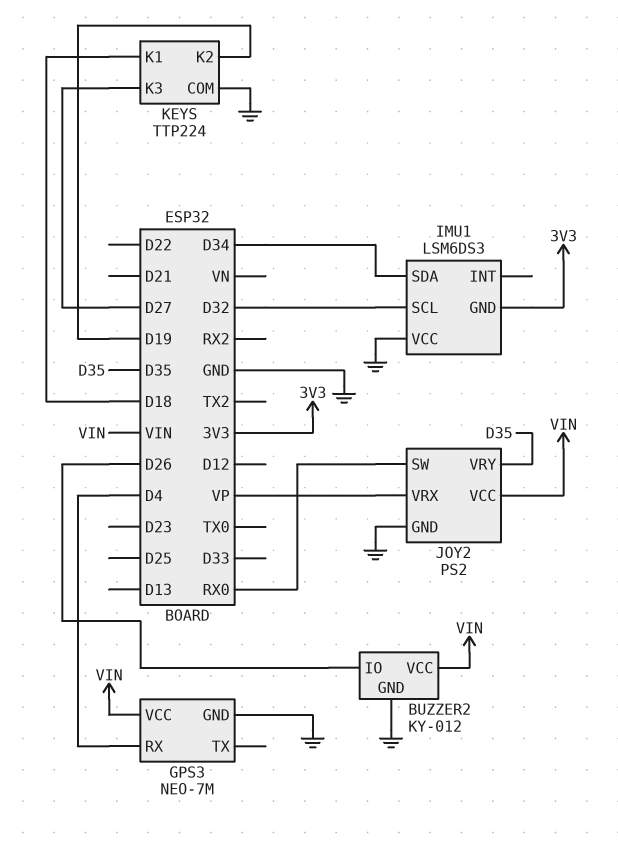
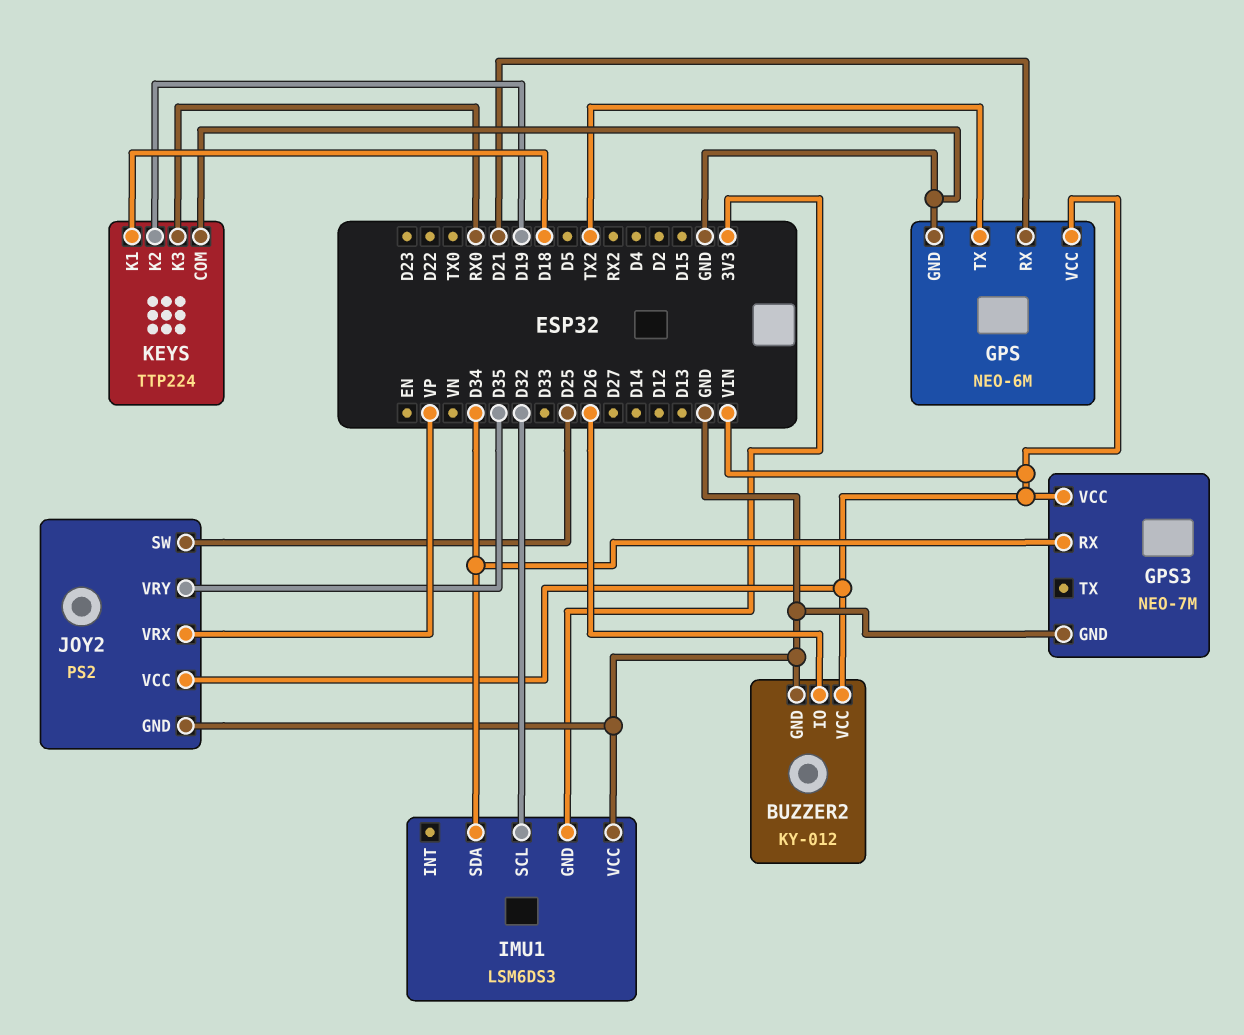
GPS: none -> NEO-6M
GPS pin GND: none -> GND
GPS pin RX: none -> D21
GPS pin TX: none -> TX2
GPS pin VCC: none -> VIN
GPS3 pin RX: D4 -> D34
JOY2 pin SW: RX0 -> D25
KEYS pin K3: D27 -> RX0

